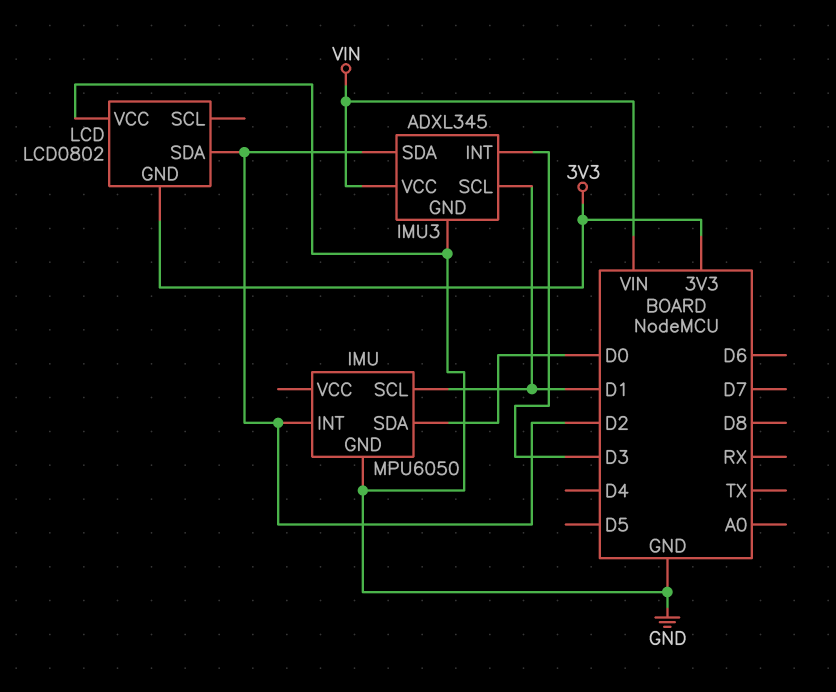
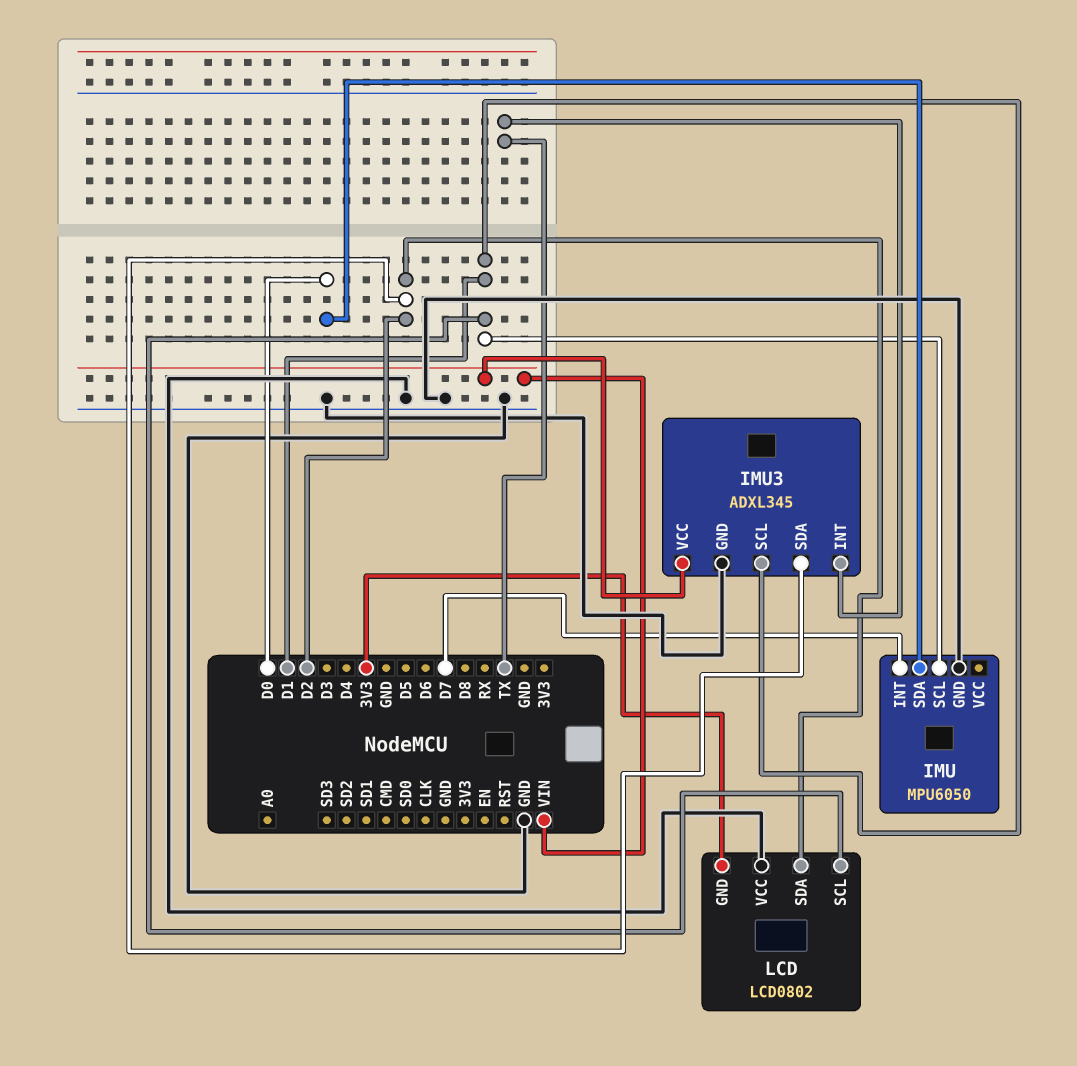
IMU pin INT: D2 -> D7
IMU3 pin INT: D3 -> TX
LCD pin SCL: none -> D1

